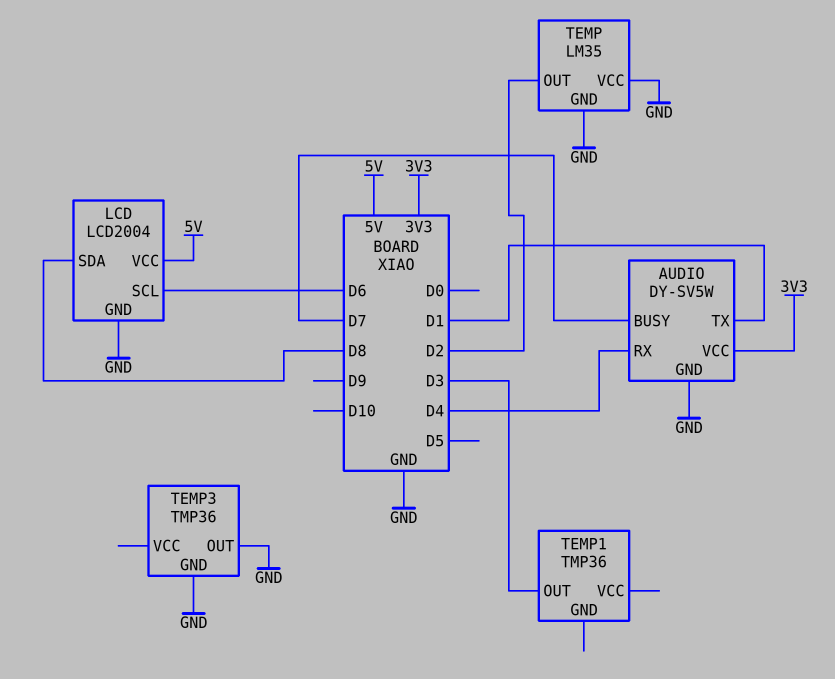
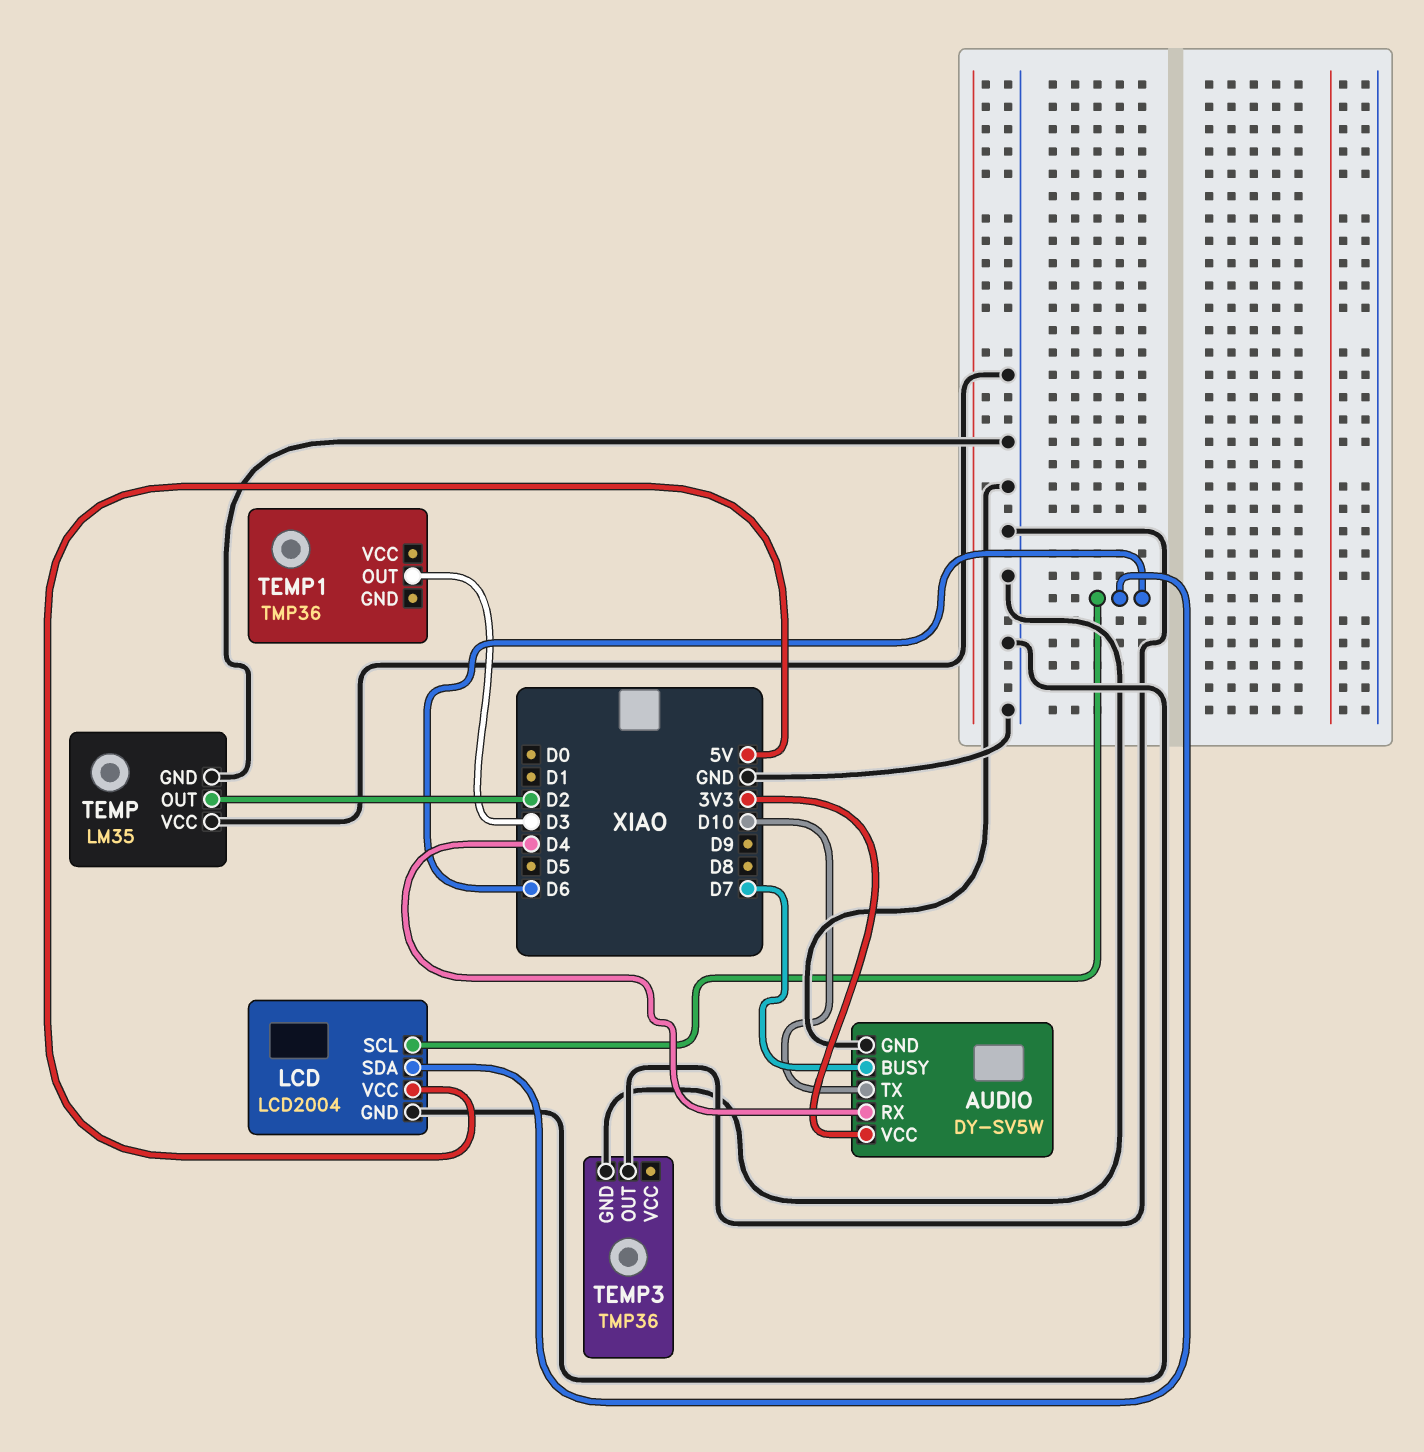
AUDIO pin TX: D1 -> D10
LCD pin SDA: D8 -> D6

